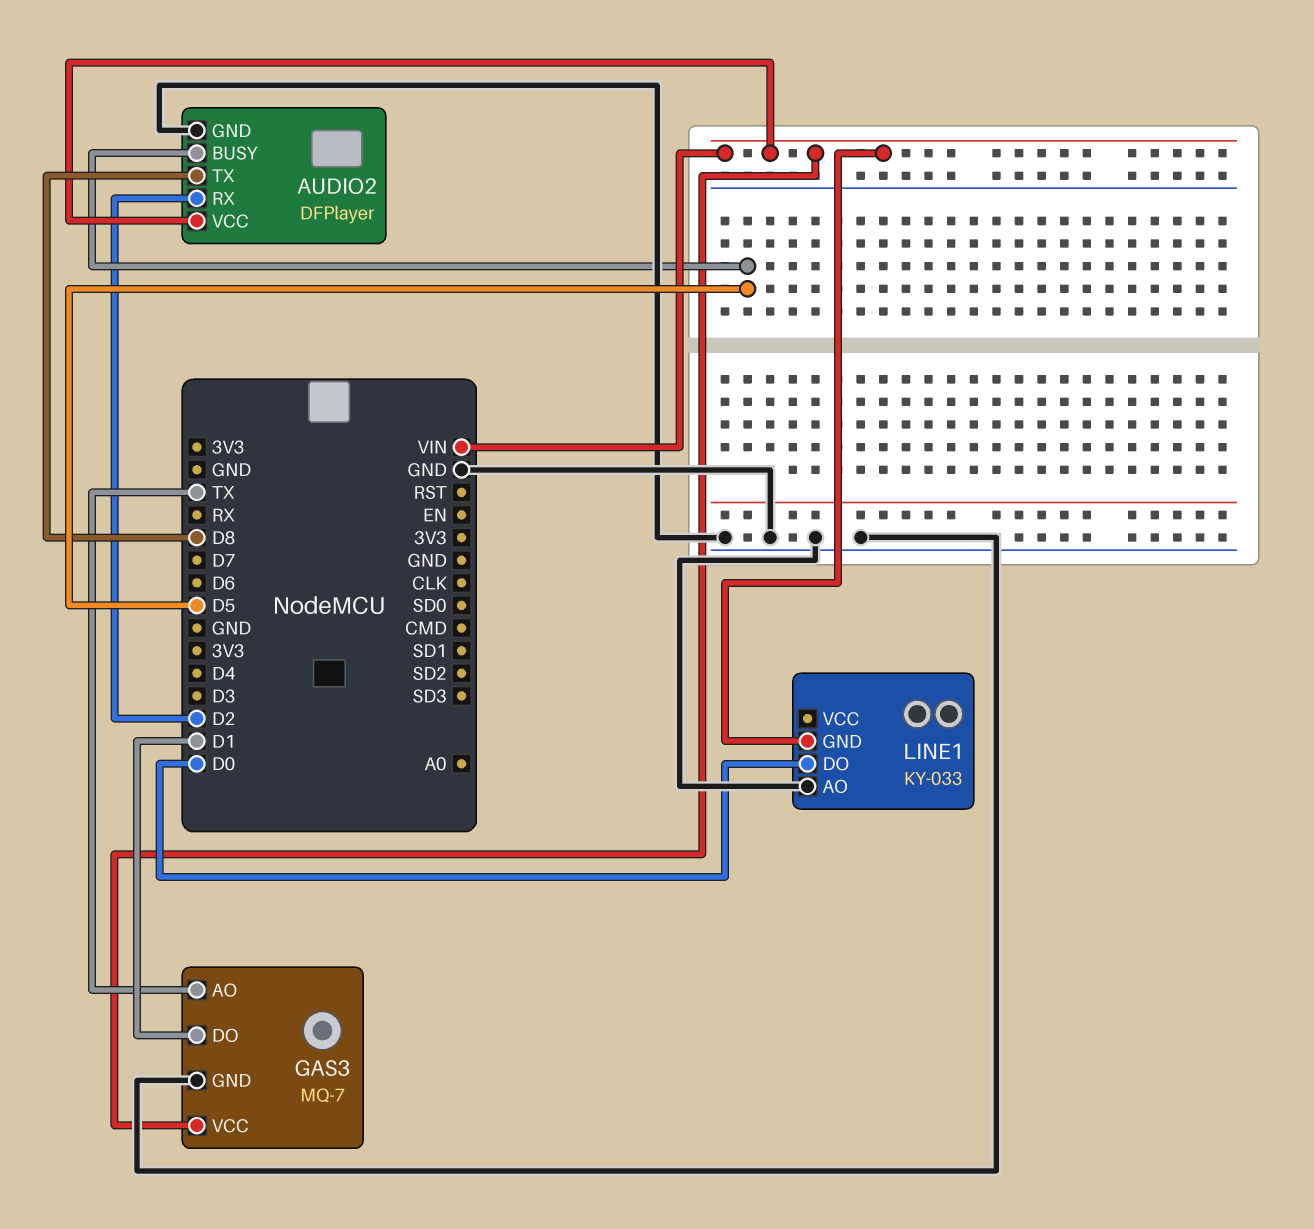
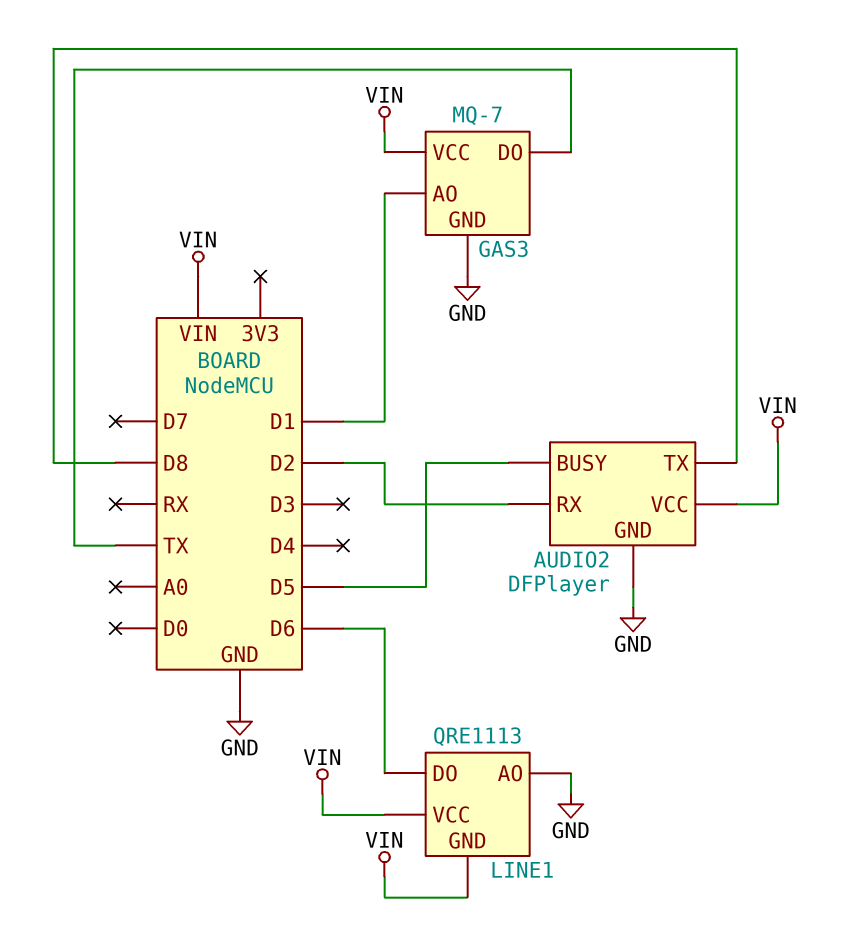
GAS3 pin AO: TX -> D1
GAS3 pin DO: D1 -> TX
LINE1: KY-033 -> QRE1113
LINE1 pin DO: D0 -> D6
LINE1 pin VCC: none -> VIN

